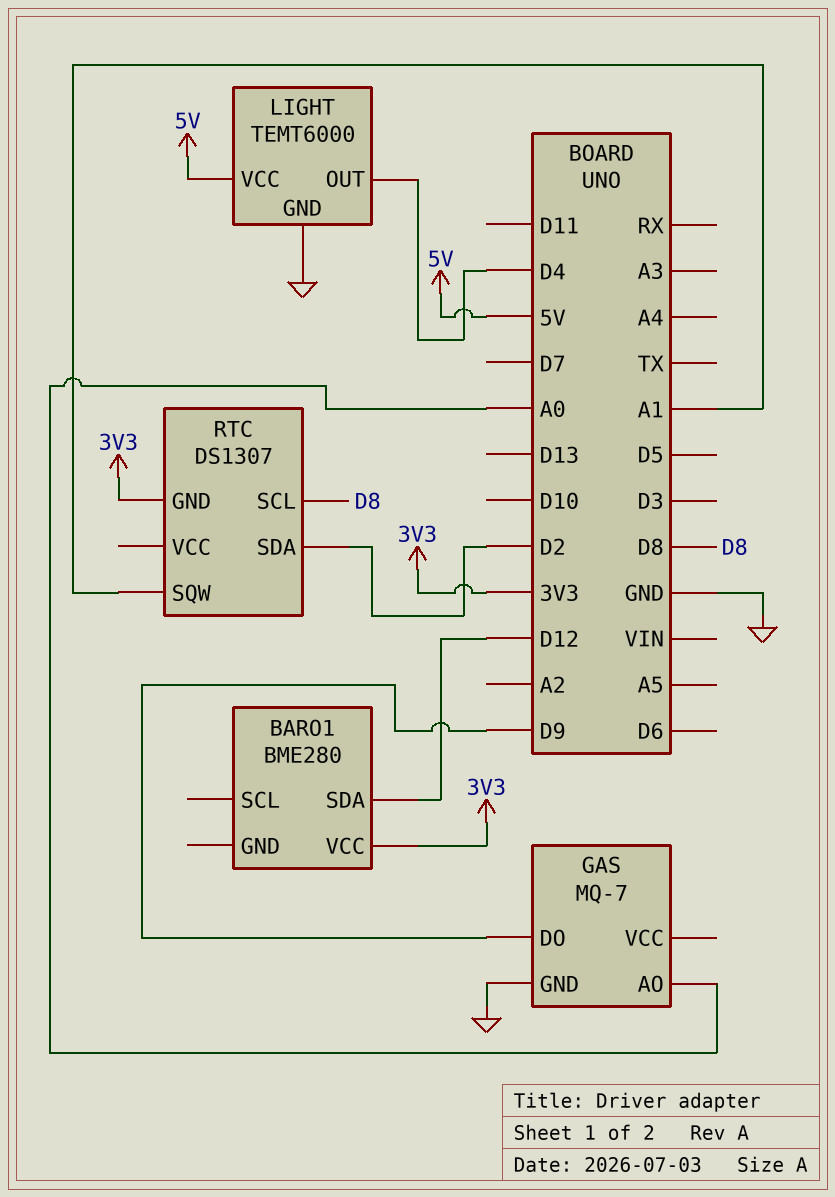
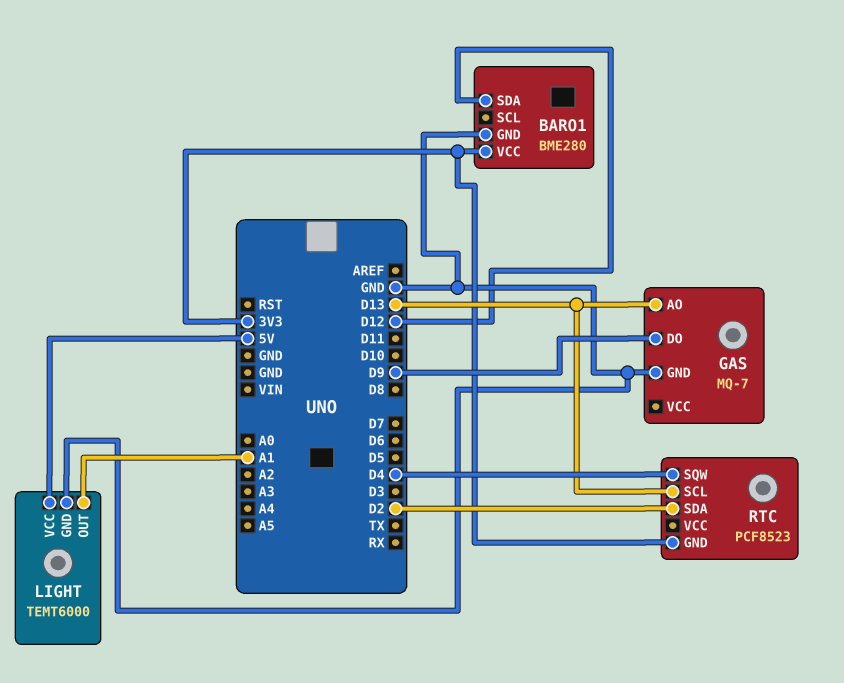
BARO1 pin GND: none -> GND
GAS pin AO: A0 -> D13
LIGHT pin OUT: D4 -> A1
RTC: DS1307 -> PCF8523
RTC pin SCL: D8 -> D13
RTC pin SQW: A1 -> D4

